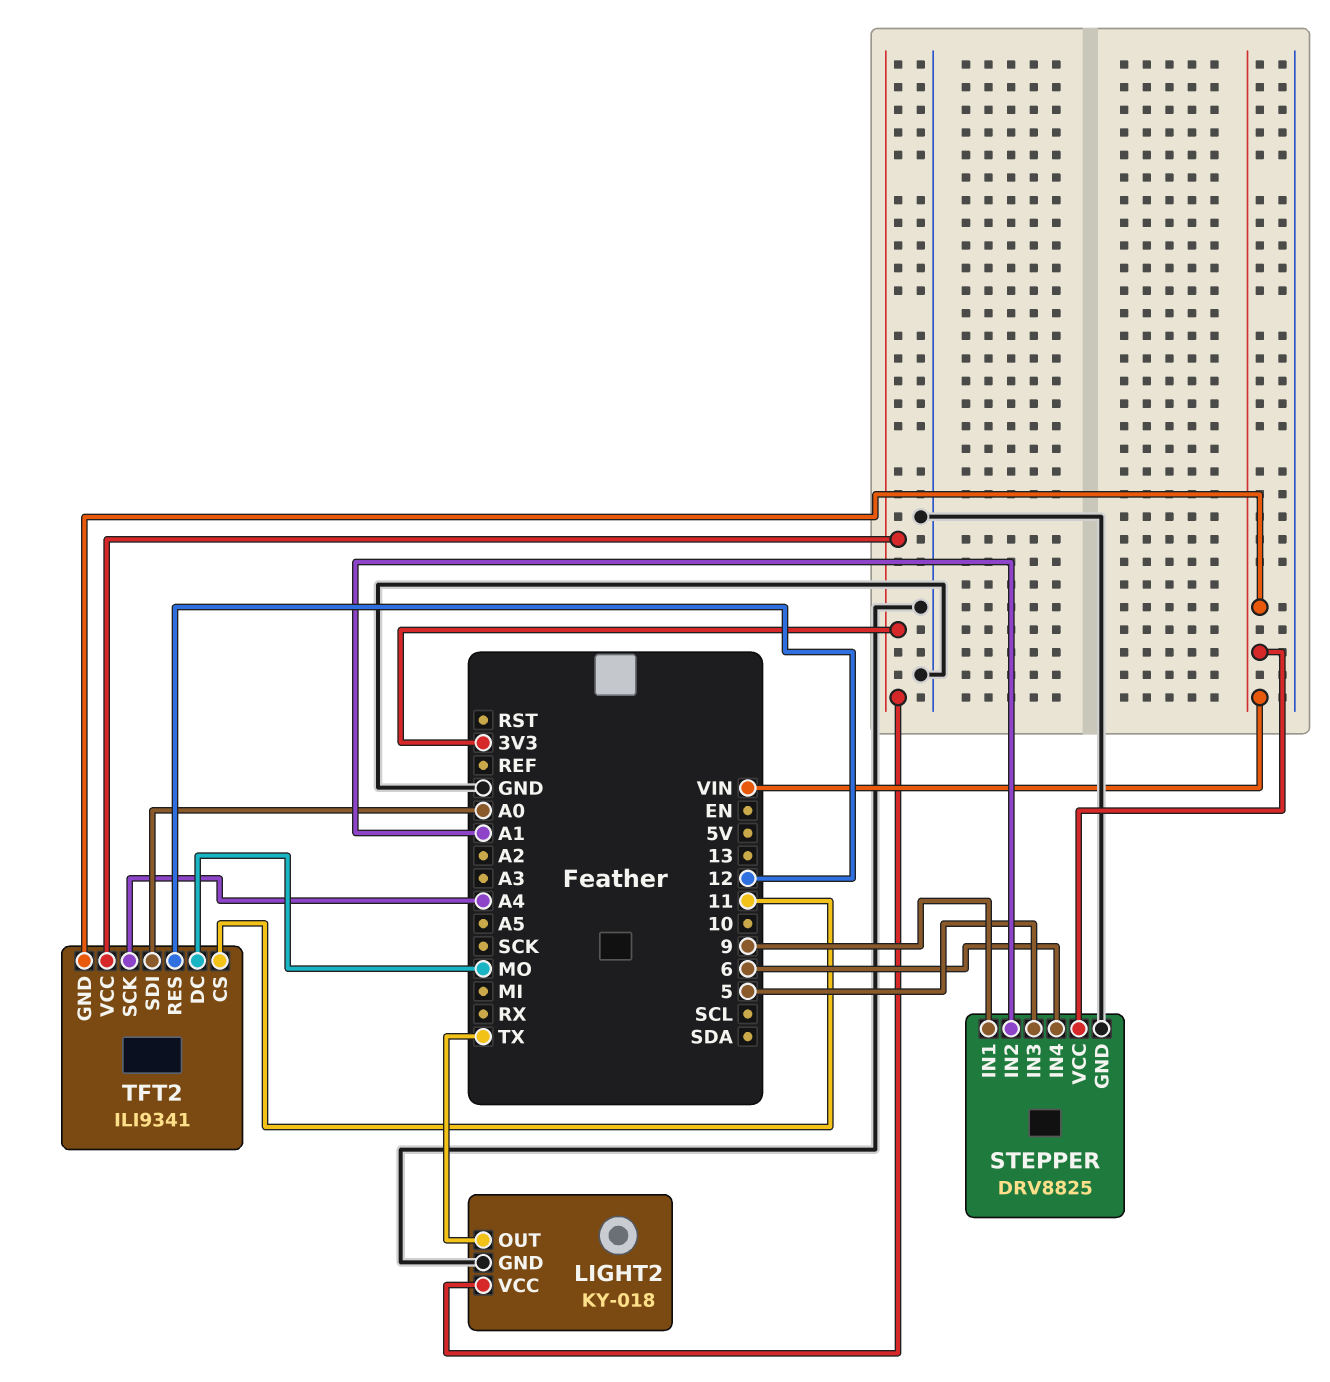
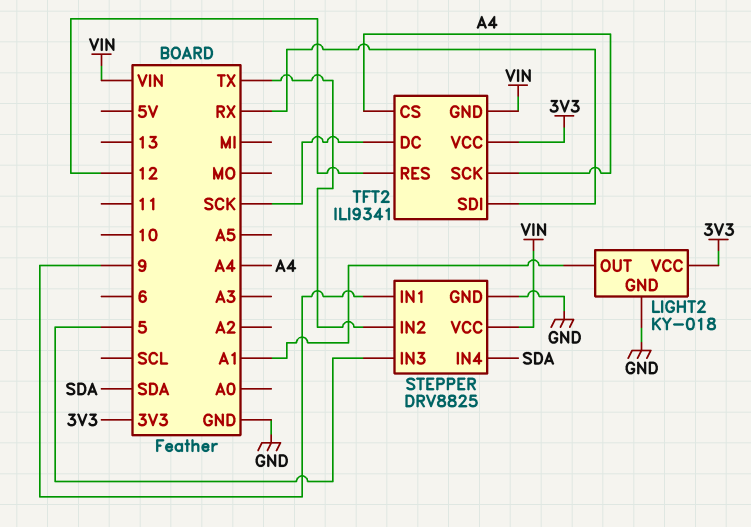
LIGHT2 pin OUT: TX -> A1
STEPPER pin IN2: A1 -> TX
STEPPER pin IN4: 6 -> SDA
TFT2 pin CS: 11 -> A4
TFT2 pin DC: MO -> SCK
TFT2 pin SDI: A0 -> RX

